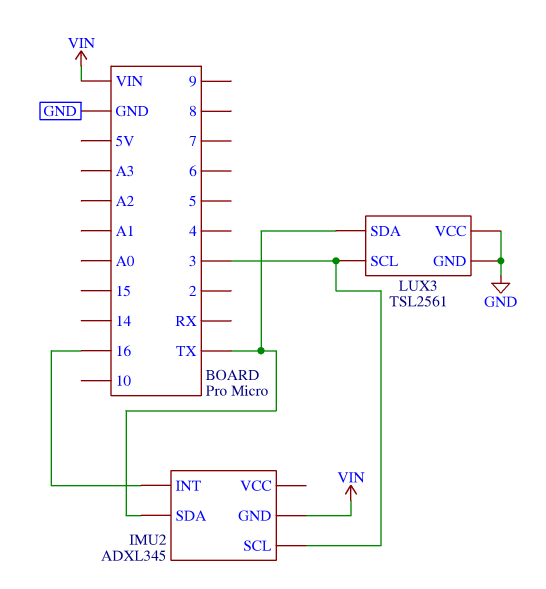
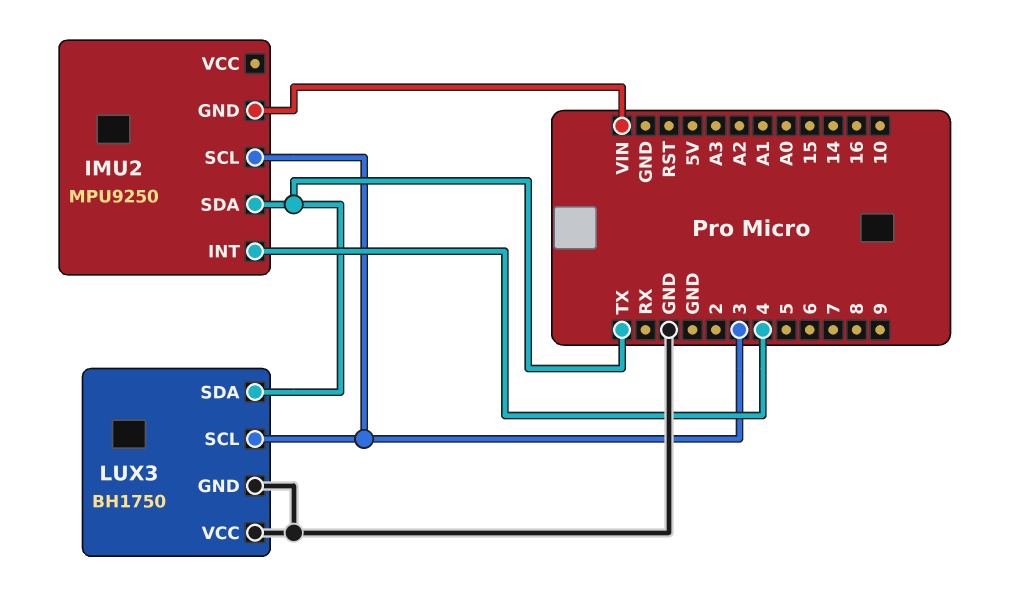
IMU2: ADXL345 -> MPU9250
IMU2 pin INT: 16 -> 4
LUX3: TSL2561 -> BH1750

